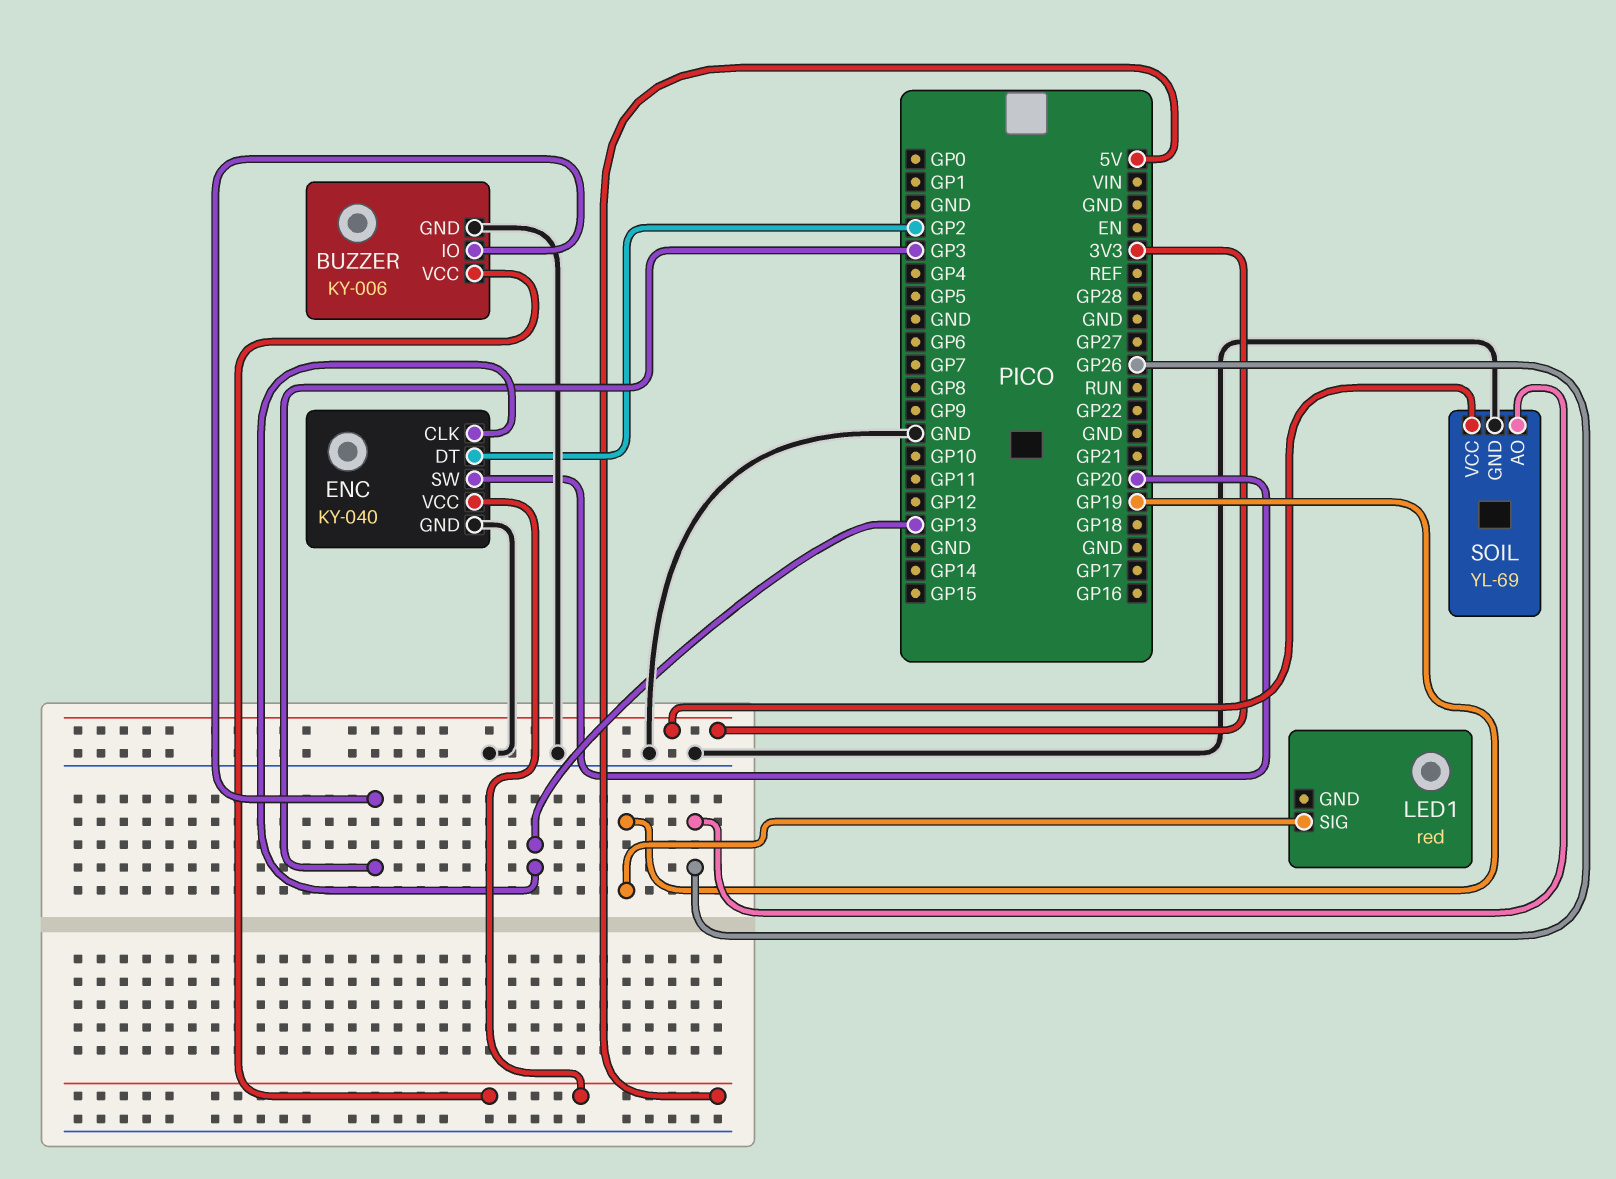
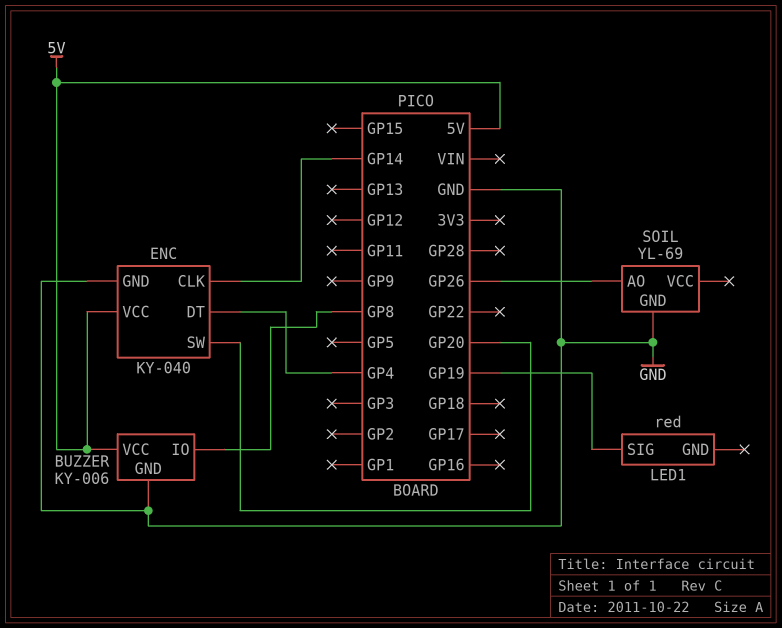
BUZZER pin IO: GP3 -> GP8
ENC pin CLK: GP13 -> GP14
ENC pin DT: GP2 -> GP4
SOIL pin VCC: 3V3 -> none

